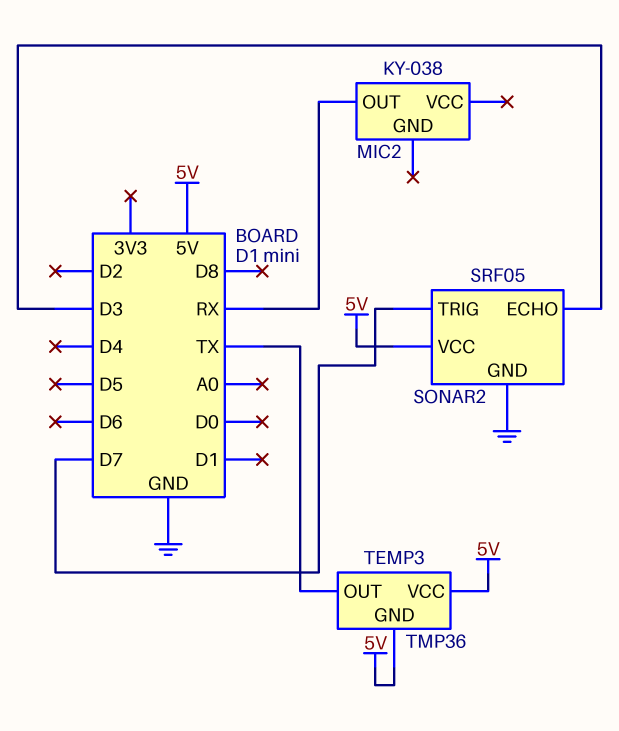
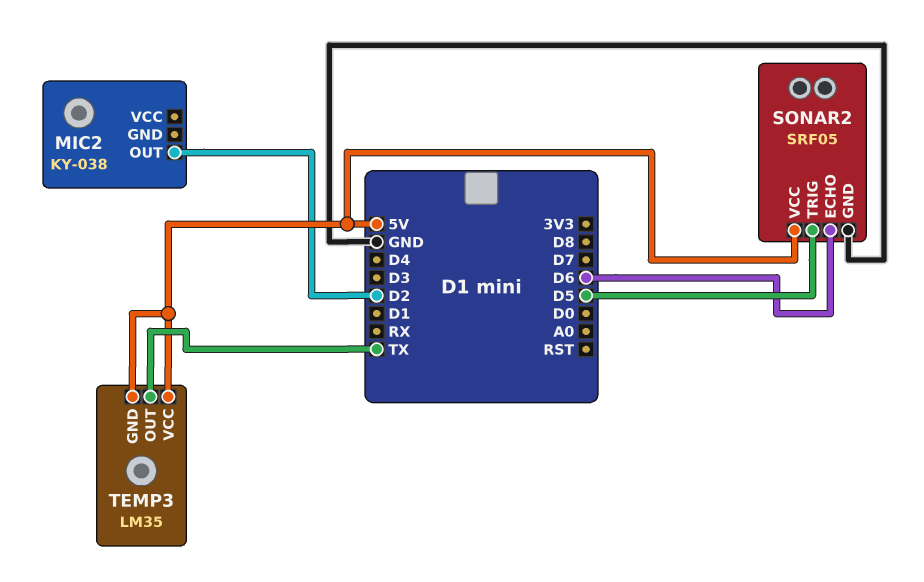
MIC2 pin OUT: RX -> D2
SONAR2 pin ECHO: D3 -> D6
SONAR2 pin TRIG: D7 -> D5
TEMP3: TMP36 -> LM35

